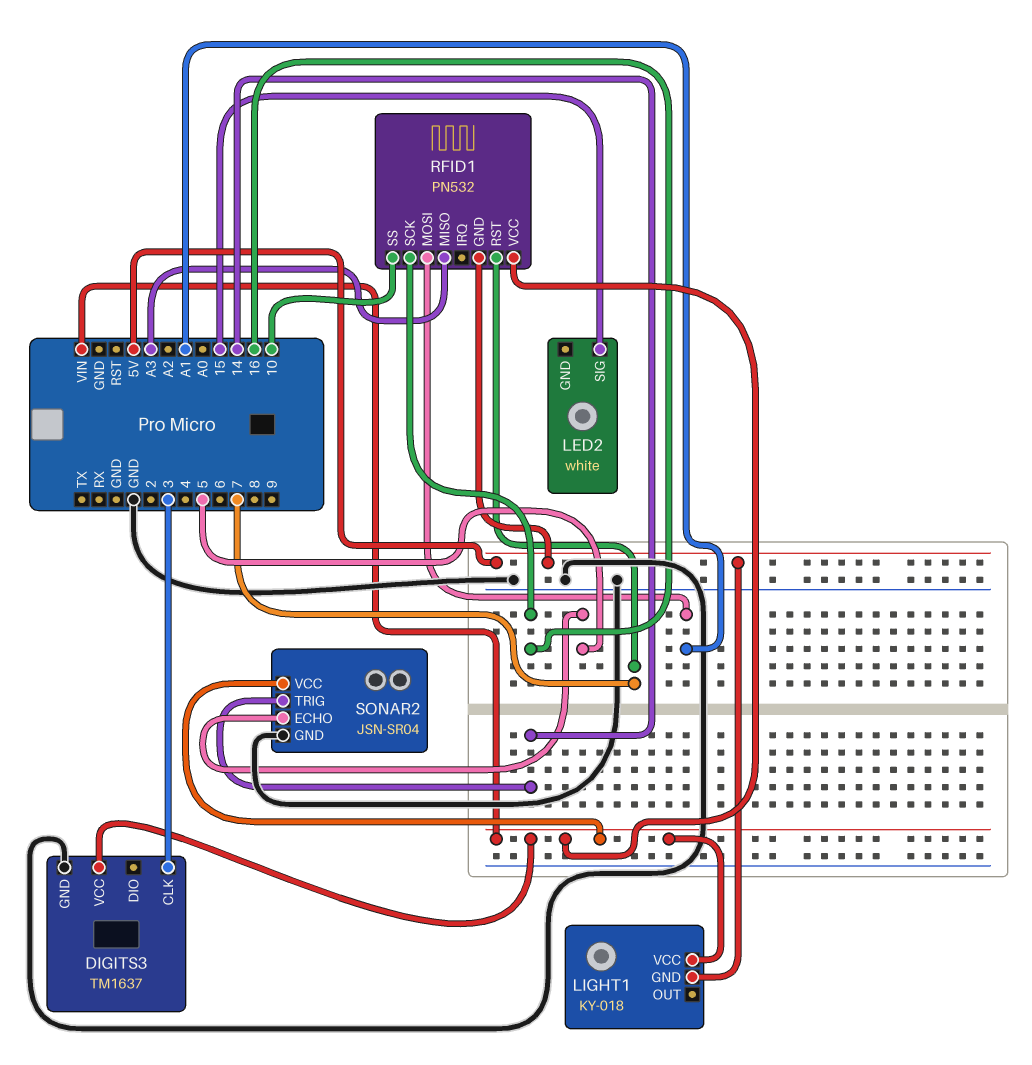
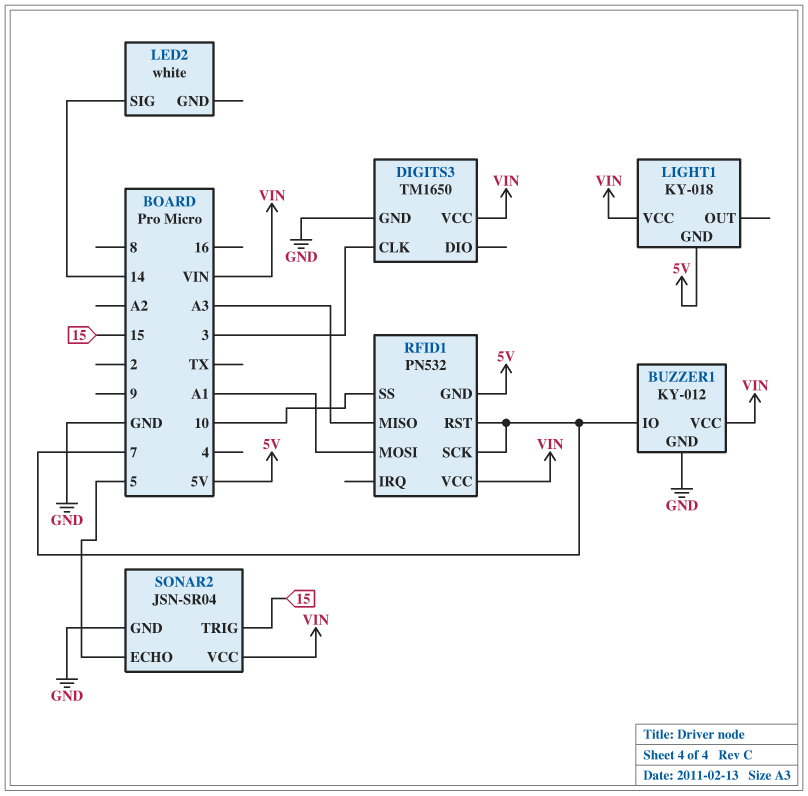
BUZZER1: none -> KY-012
BUZZER1 pin GND: none -> GND
BUZZER1 pin IO: none -> 7
BUZZER1 pin VCC: none -> VIN
DIGITS3: TM1637 -> TM1650
LED2 pin SIG: 15 -> 14
RFID1 pin SCK: 16 -> 7
SONAR2 pin TRIG: 14 -> 15

